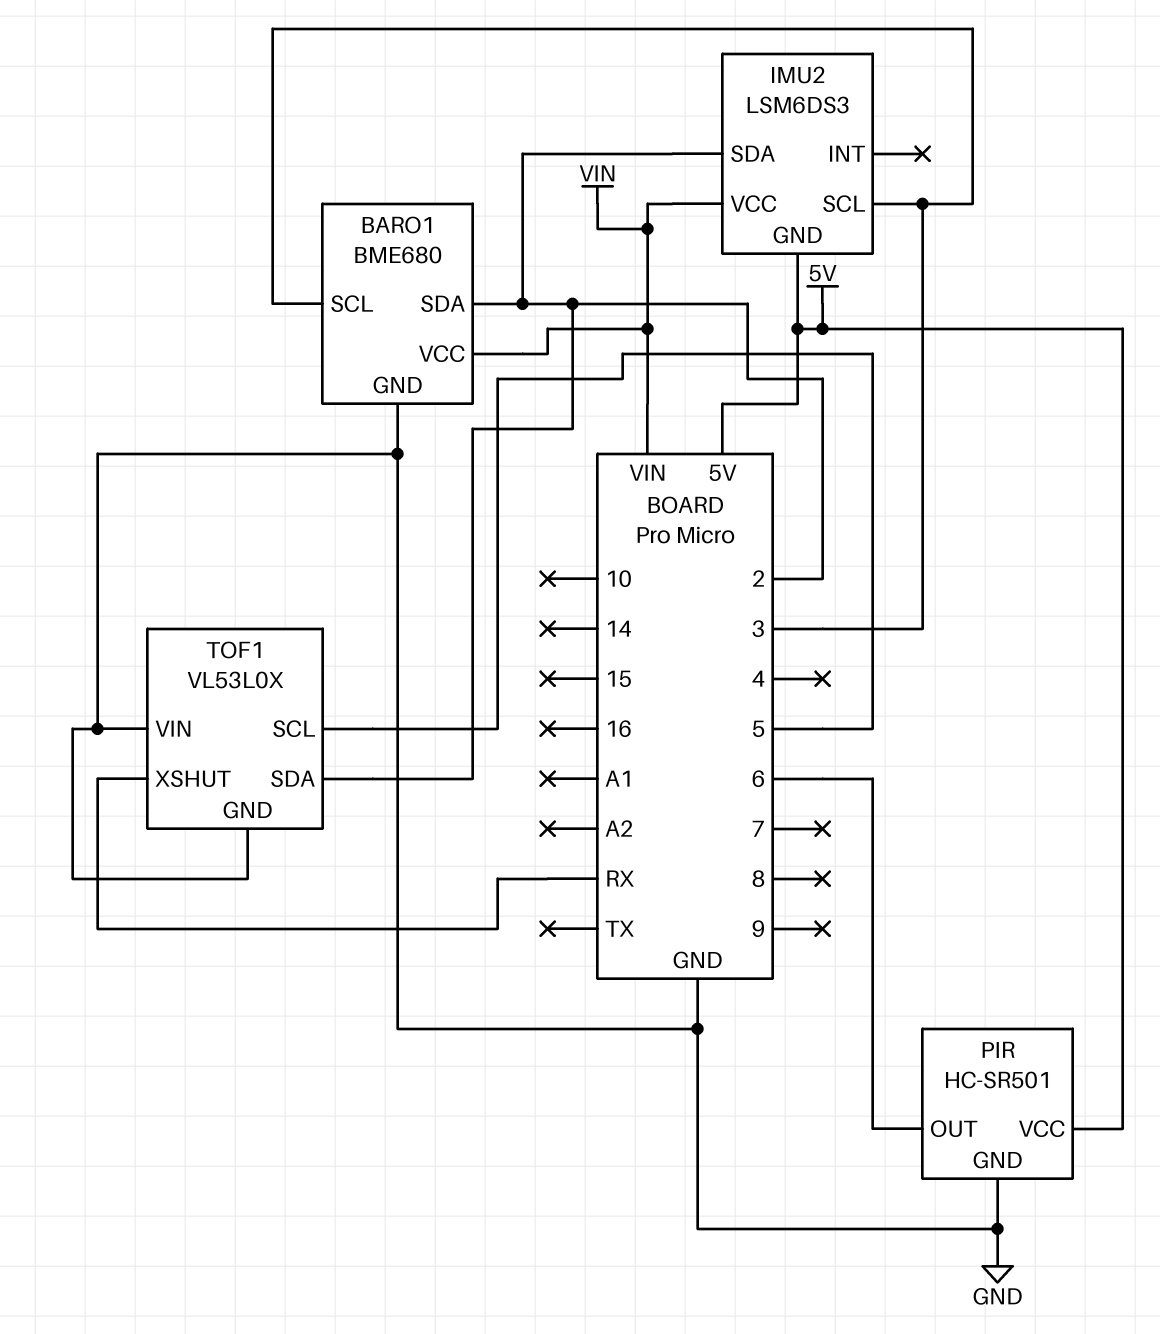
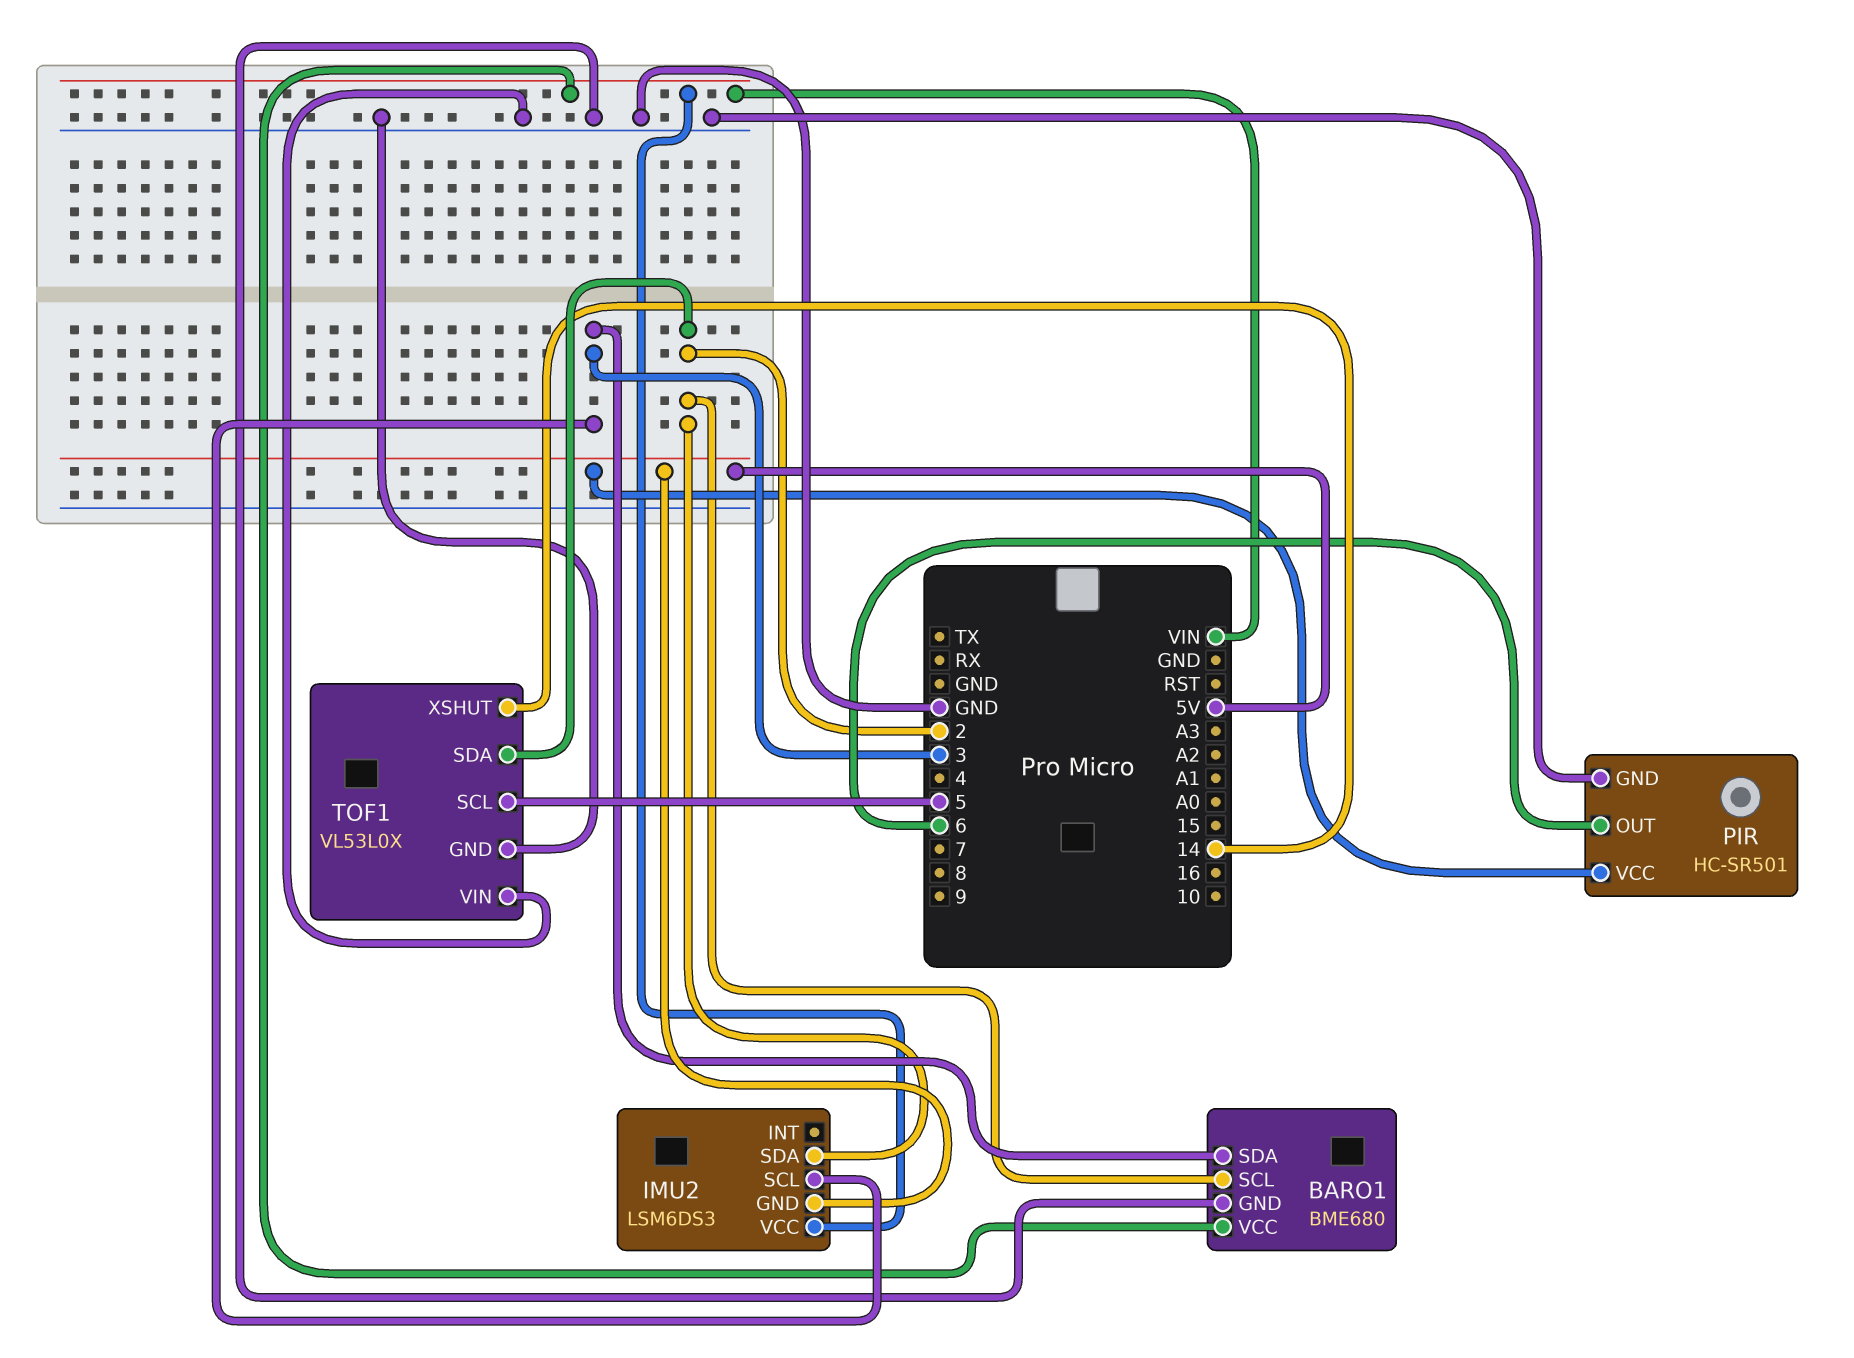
BARO1 pin SCL: 3 -> 2
BARO1 pin SDA: 2 -> 3
TOF1 pin XSHUT: RX -> 14

